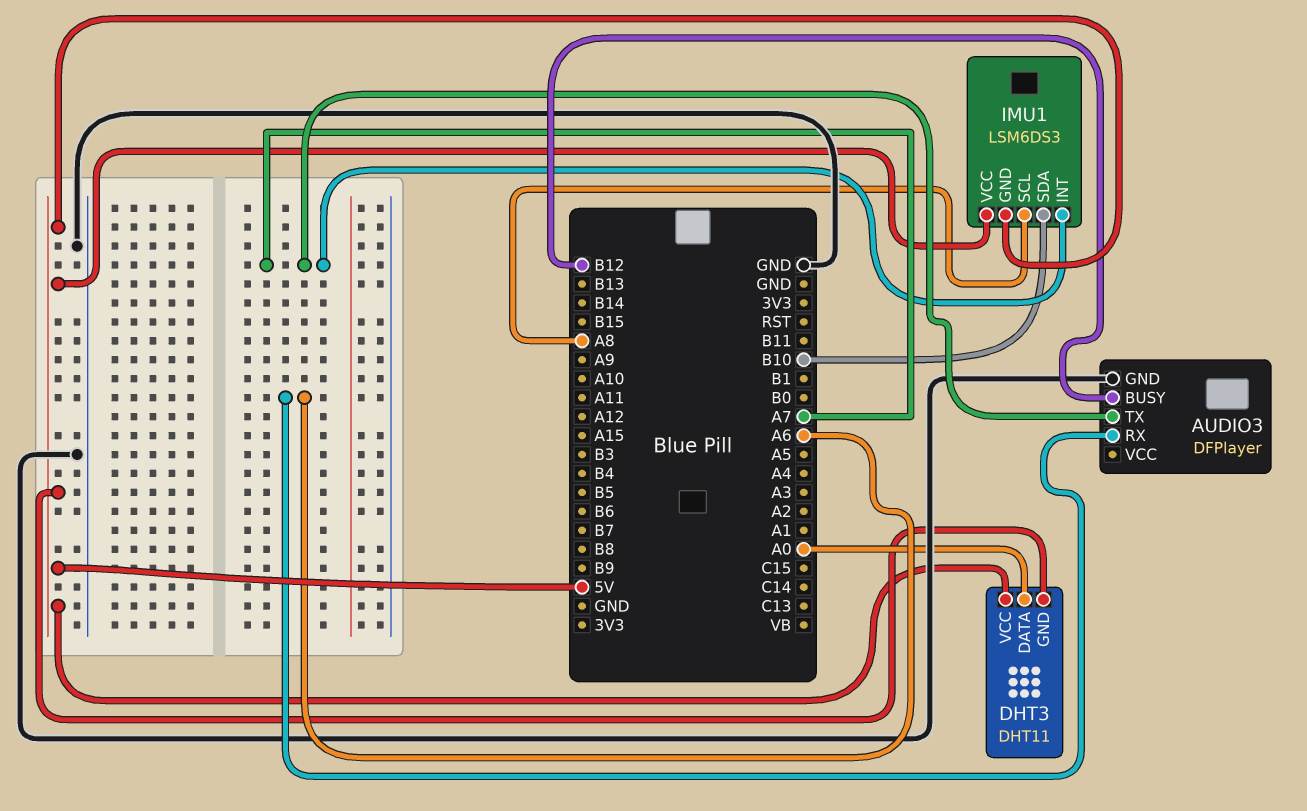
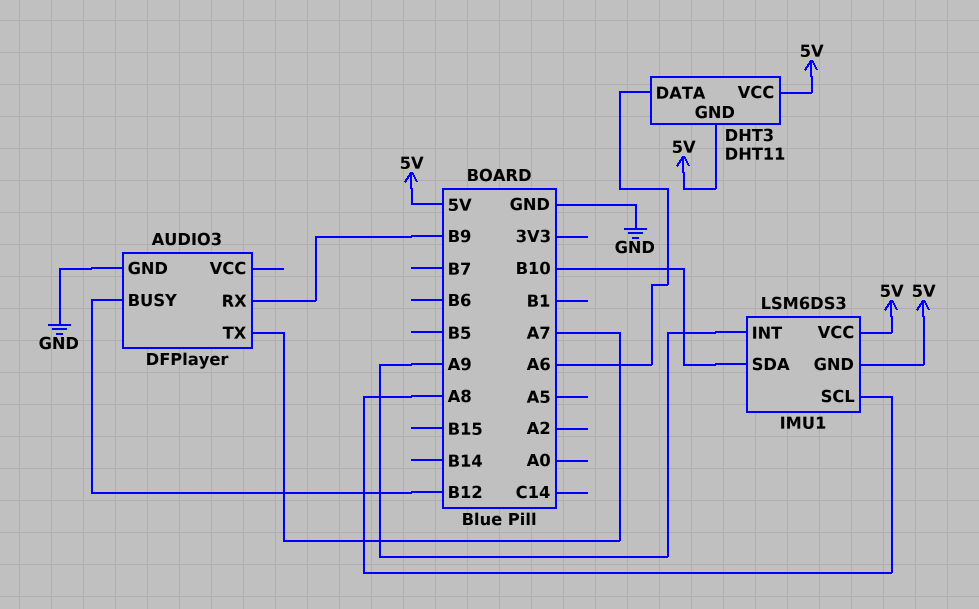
AUDIO3 pin RX: A6 -> B9
DHT3 pin DATA: A0 -> A6
IMU1 pin INT: A7 -> A9

